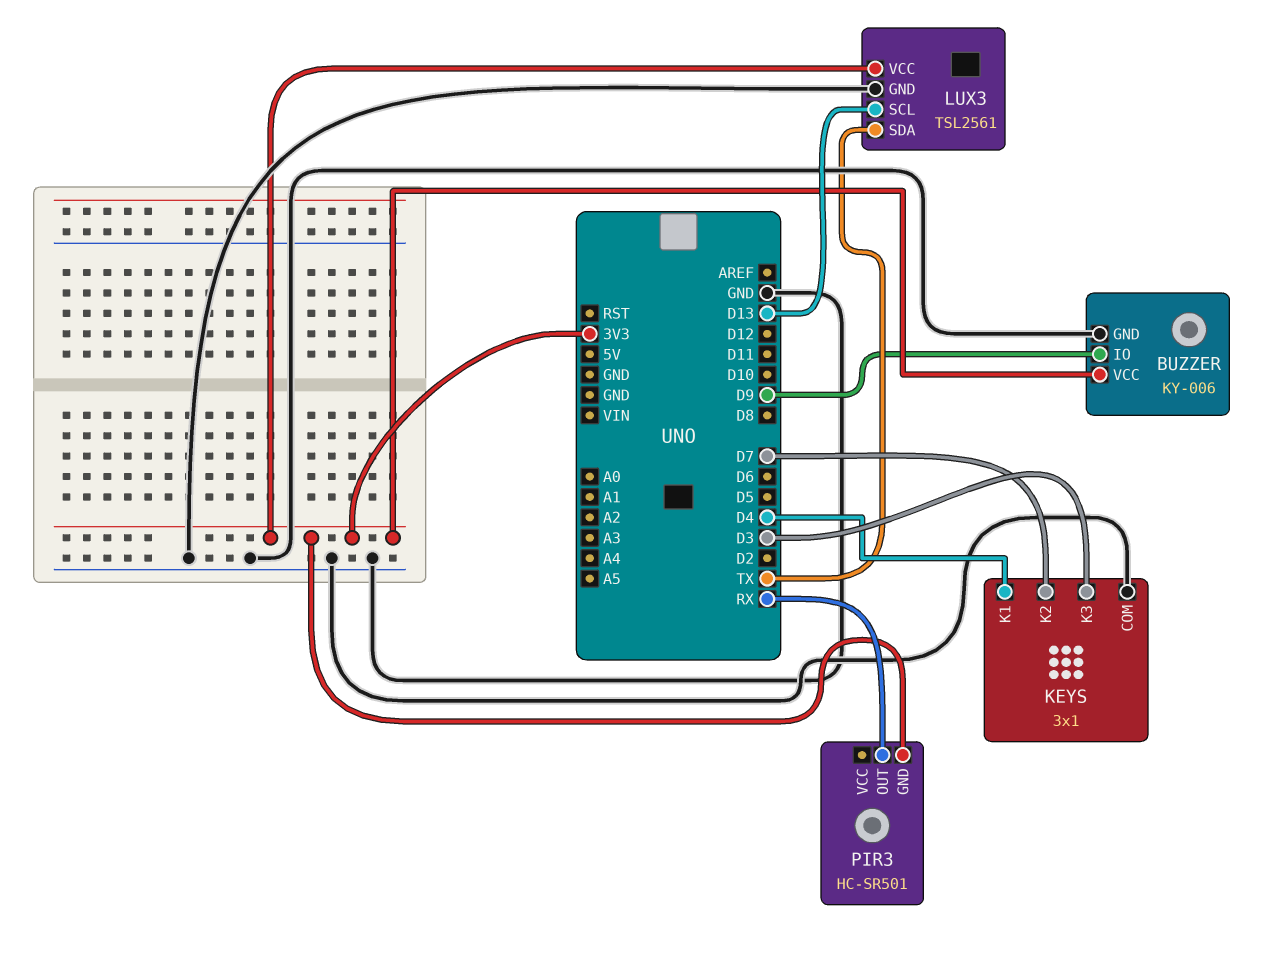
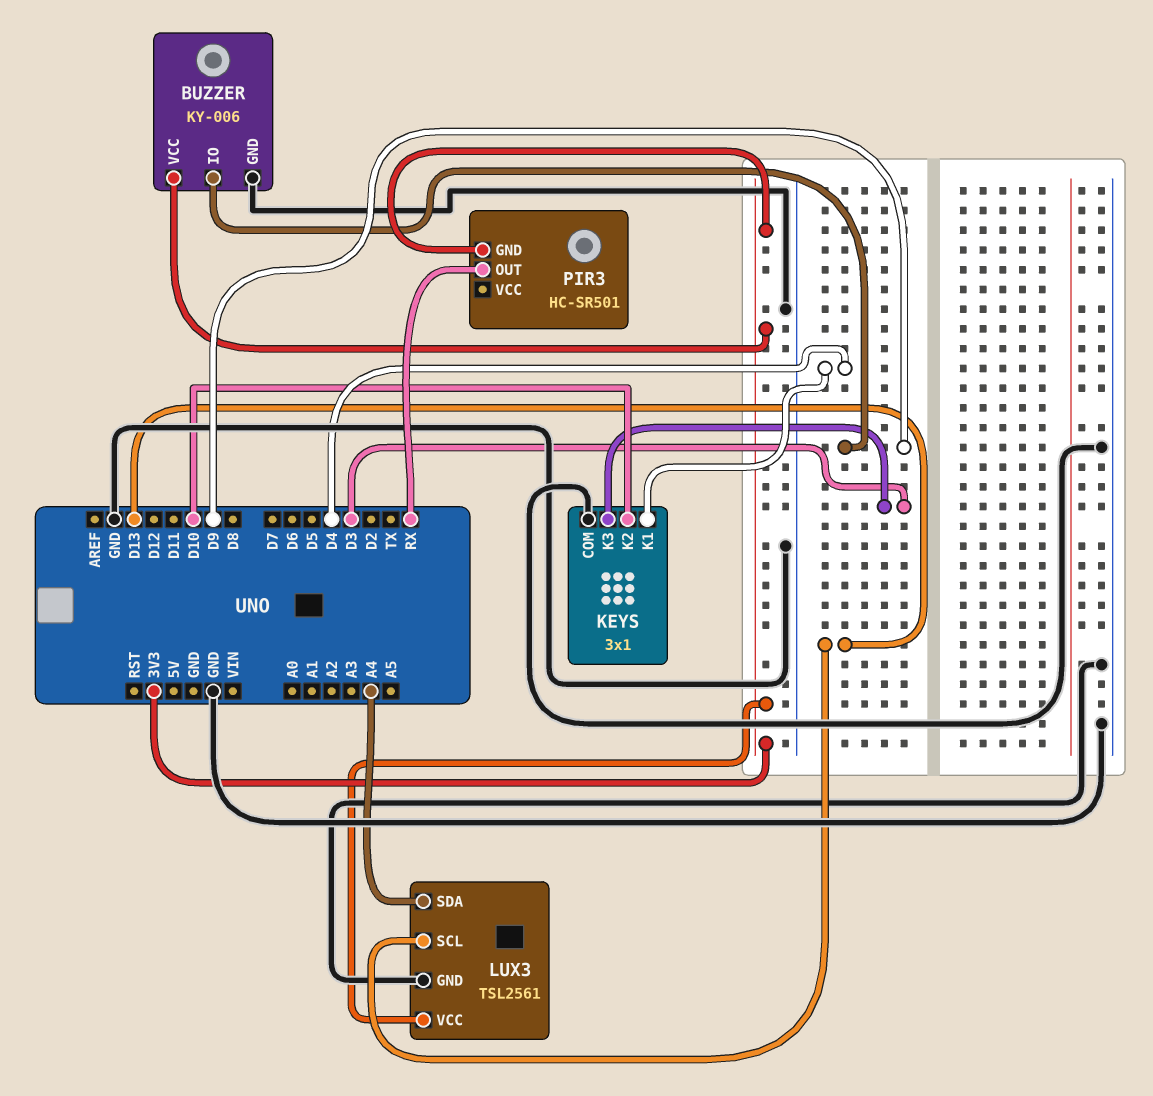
KEYS pin K2: D7 -> D10
LUX3 pin SDA: TX -> A4

